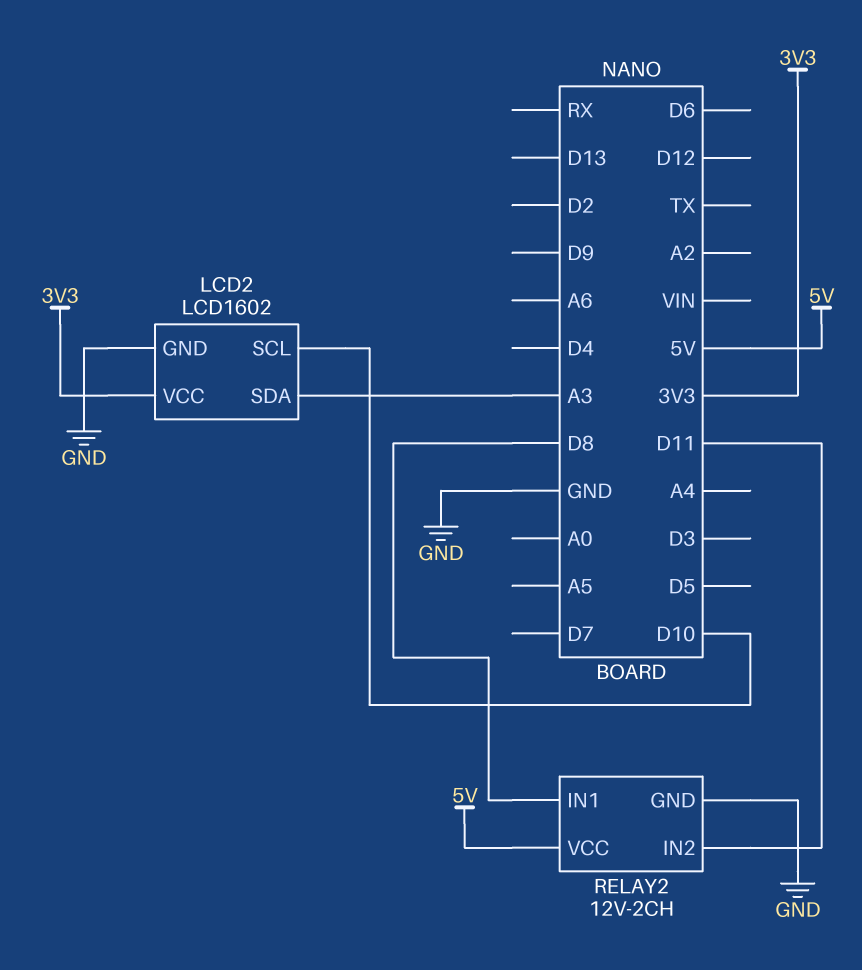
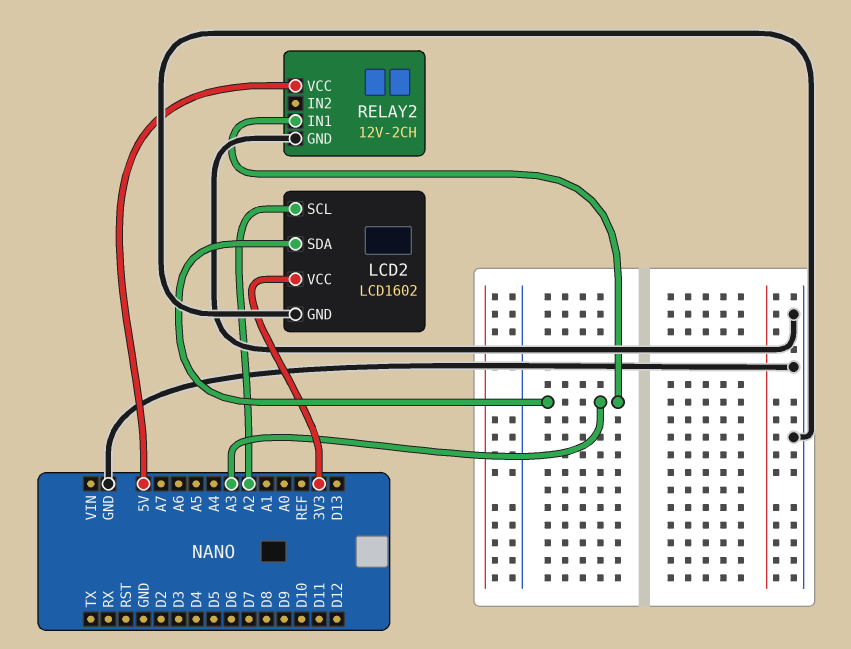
LCD2 pin SCL: D10 -> A2
RELAY2 pin IN1: D8 -> A3
RELAY2 pin IN2: D11 -> none

